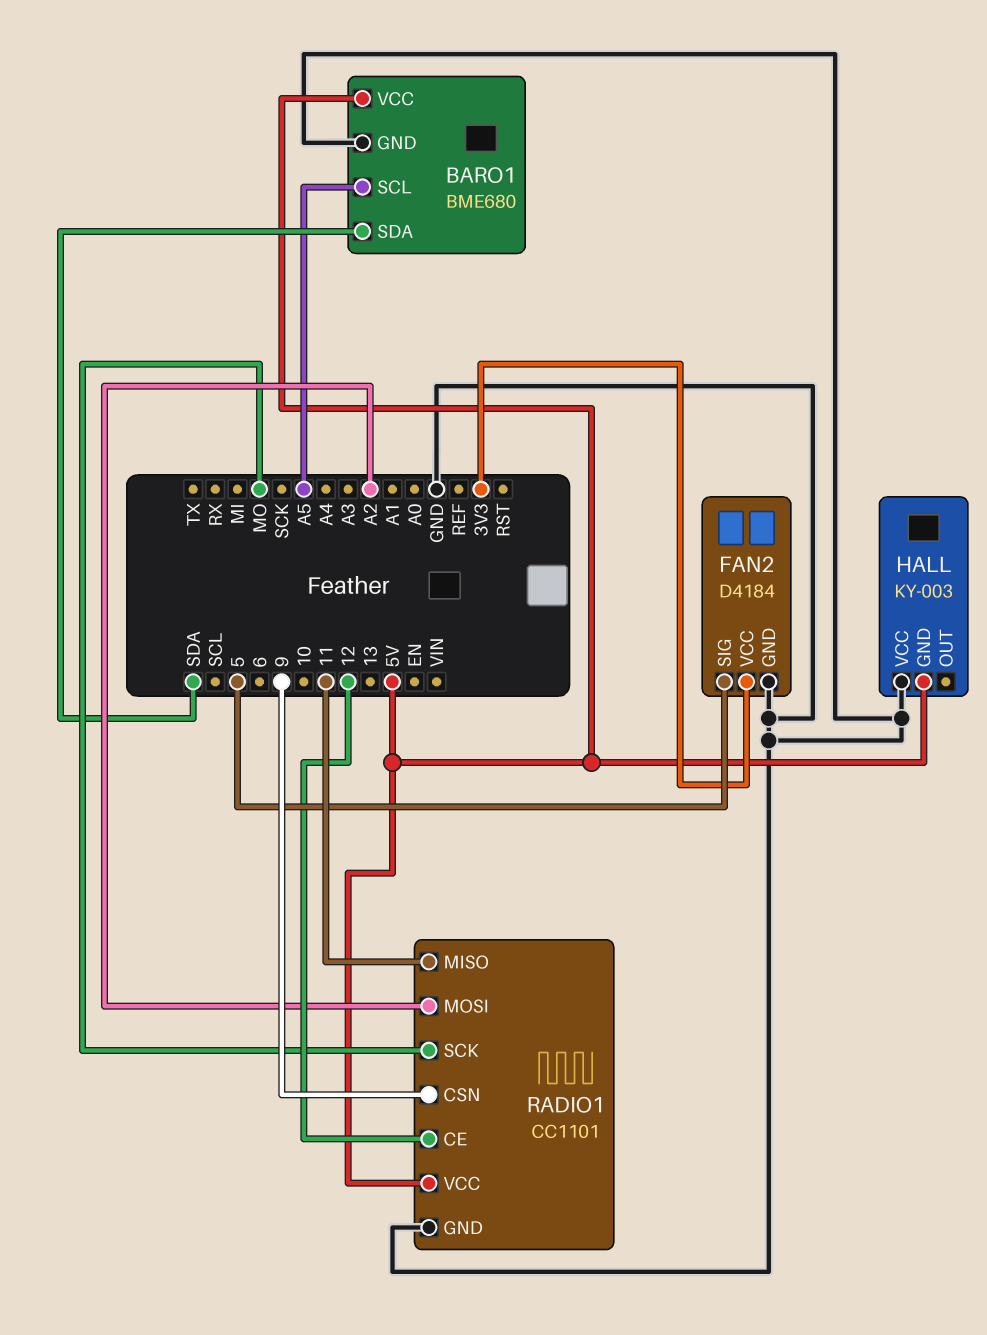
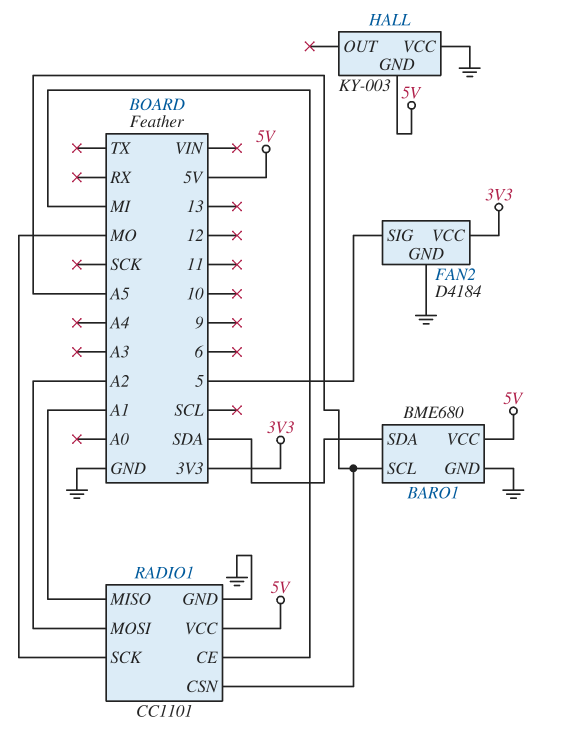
RADIO1 pin CE: 12 -> MI
RADIO1 pin CSN: 9 -> A5
RADIO1 pin MISO: 11 -> A1

